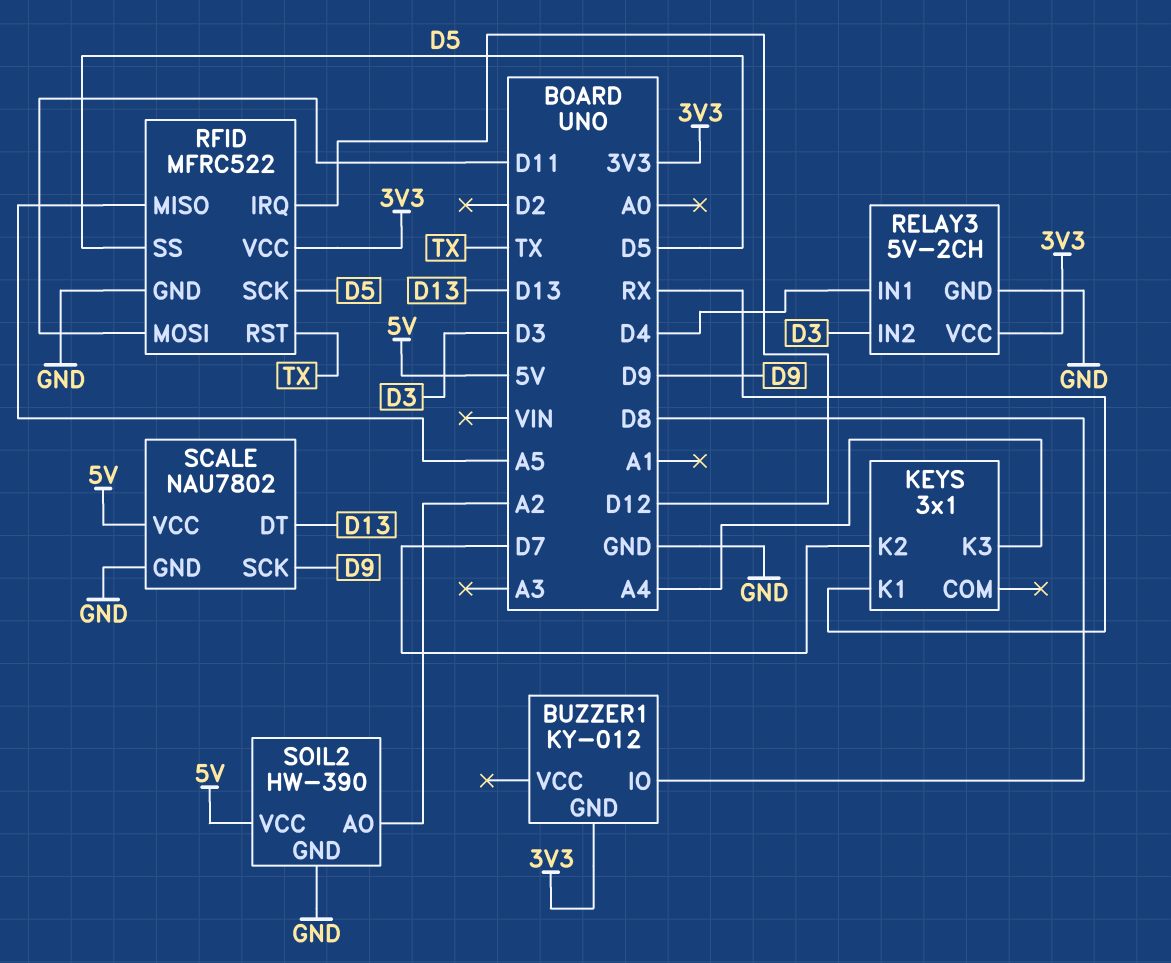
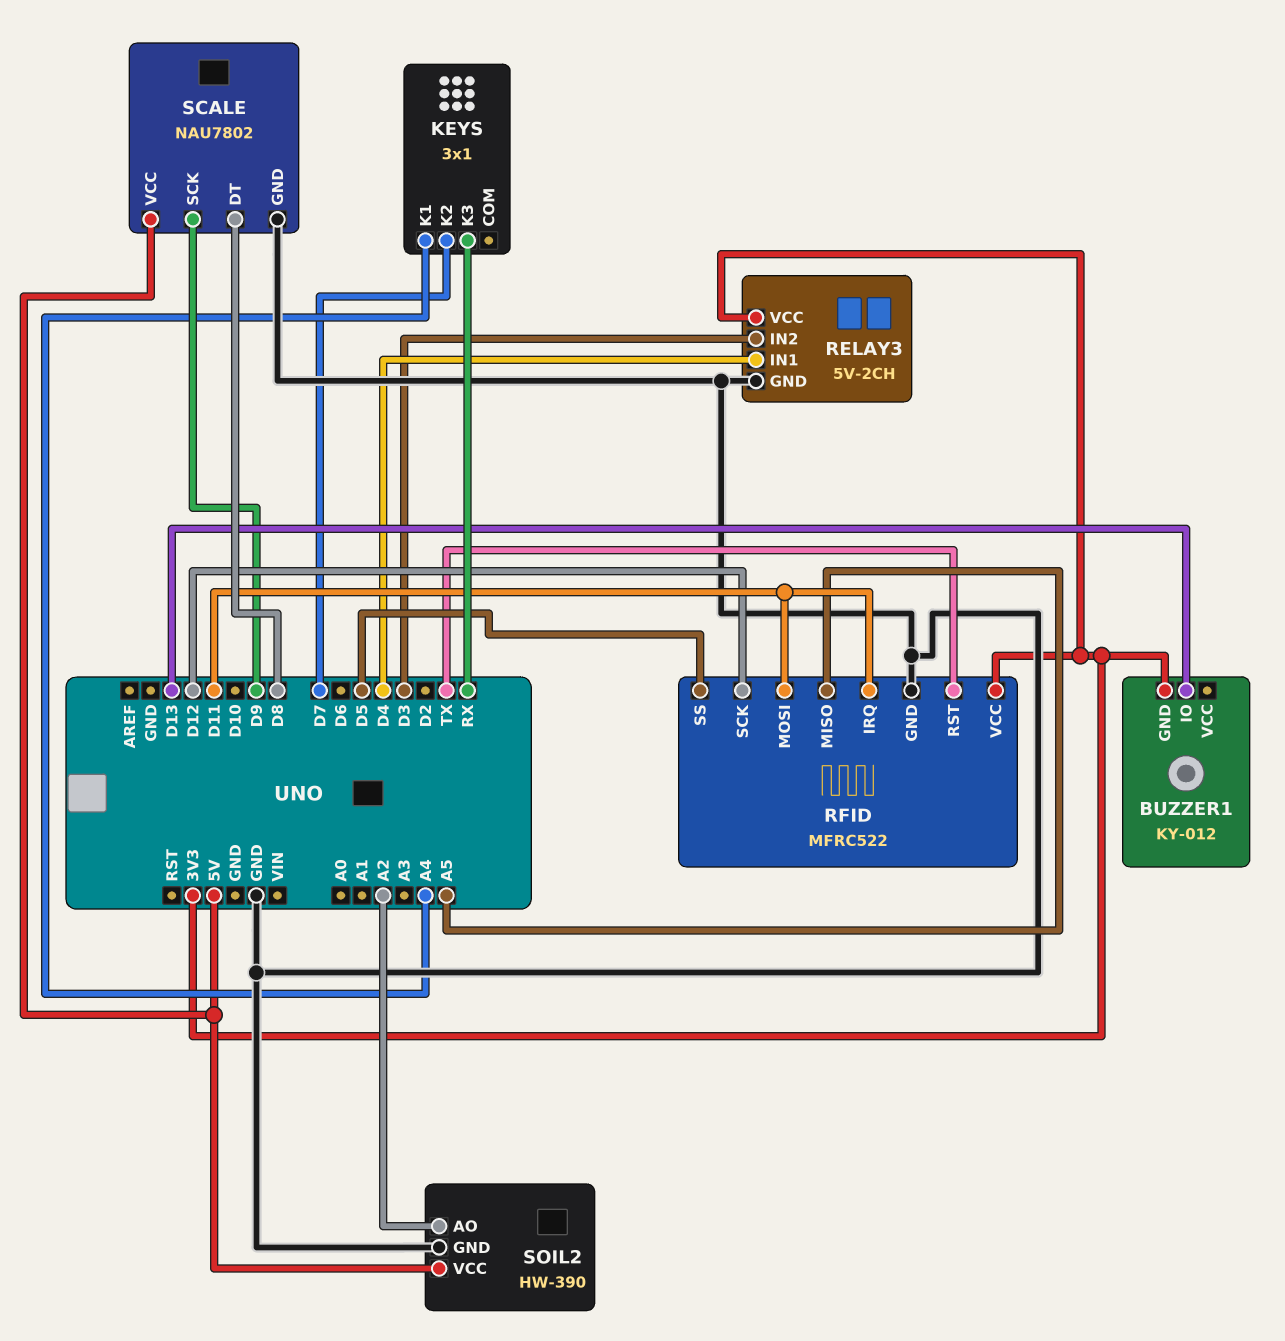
BUZZER1 pin IO: D8 -> D13
KEYS pin K1: RX -> A4
KEYS pin K3: A4 -> RX
RFID pin IRQ: D12 -> D11
RFID pin SCK: D5 -> D12
SCALE pin DT: D13 -> D8

